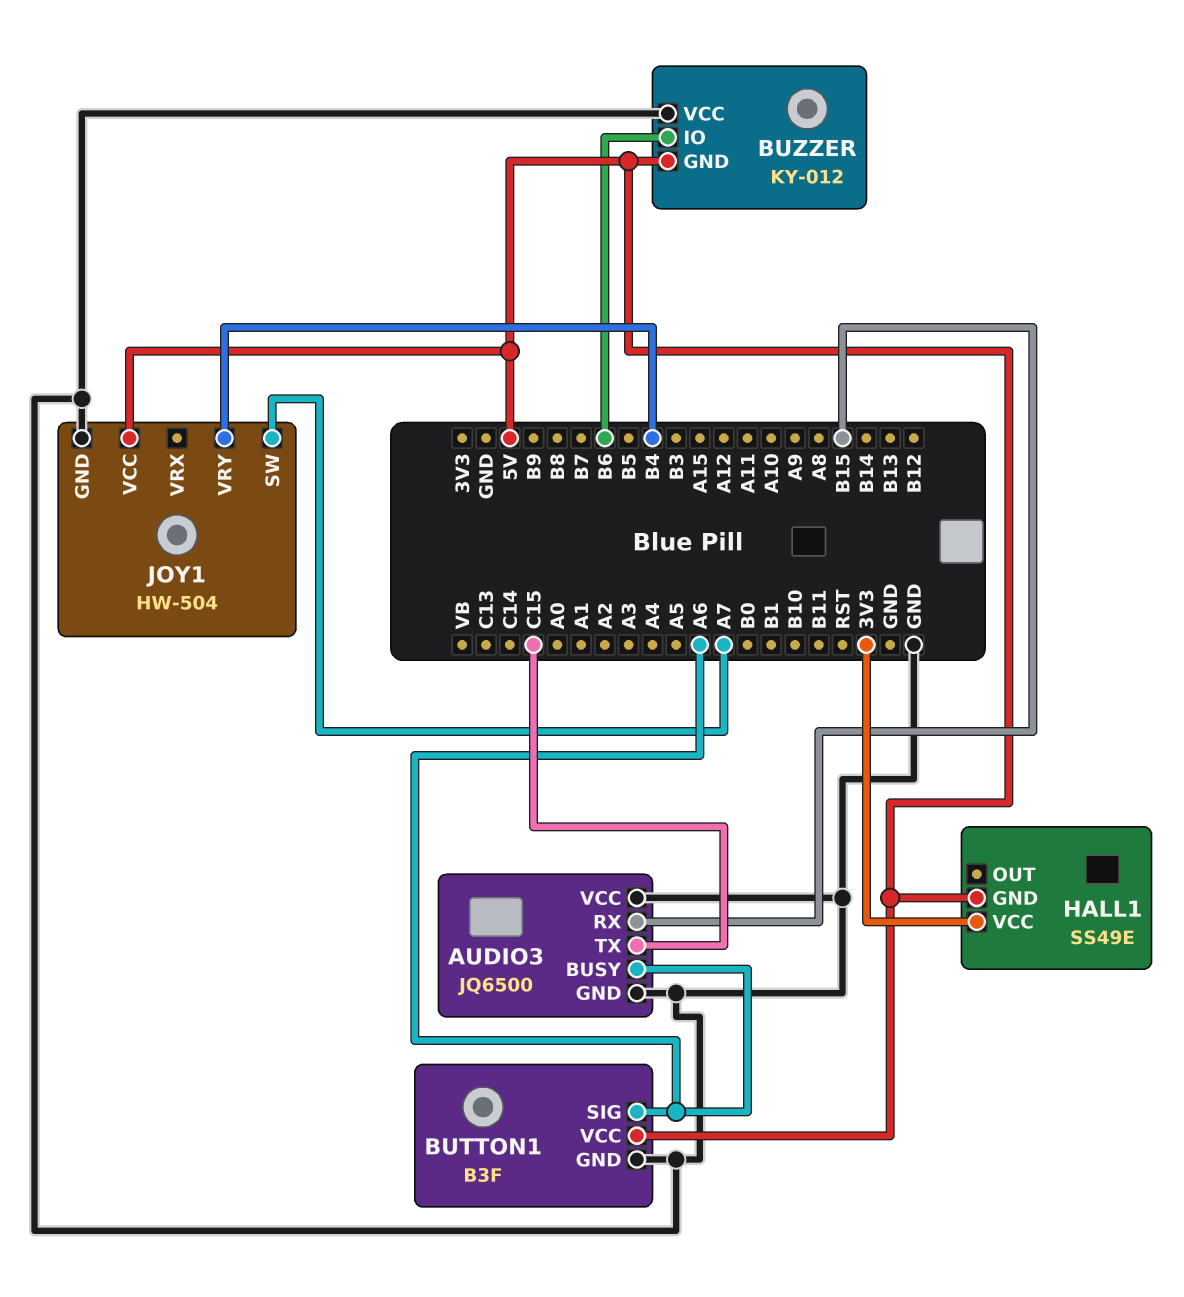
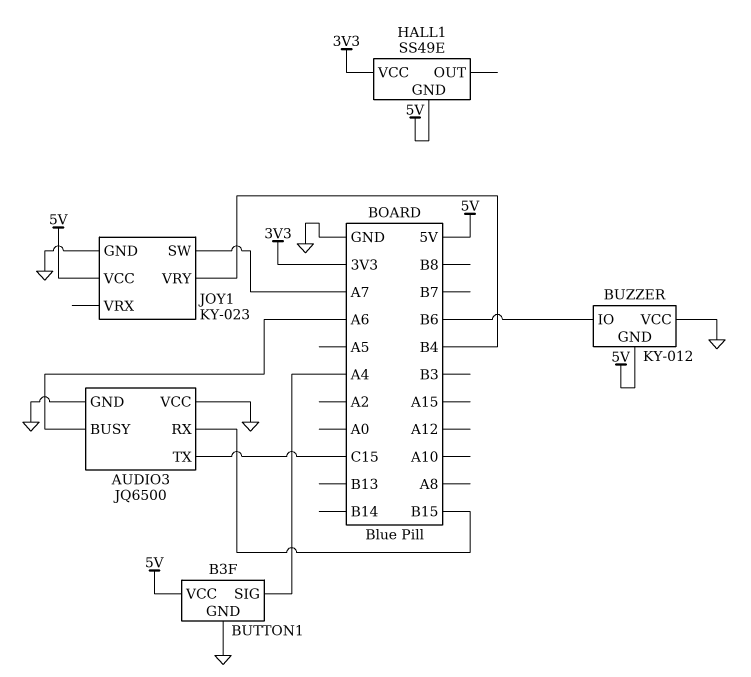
BUTTON1 pin SIG: A6 -> A4
JOY1: HW-504 -> KY-023

